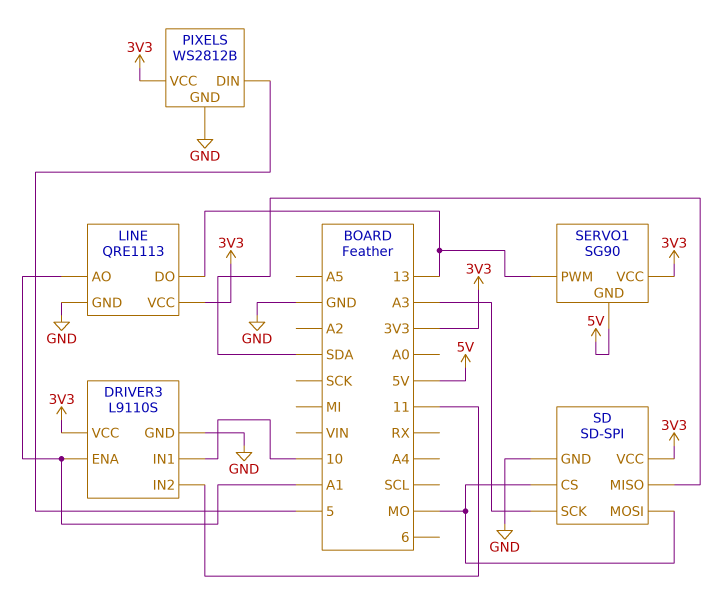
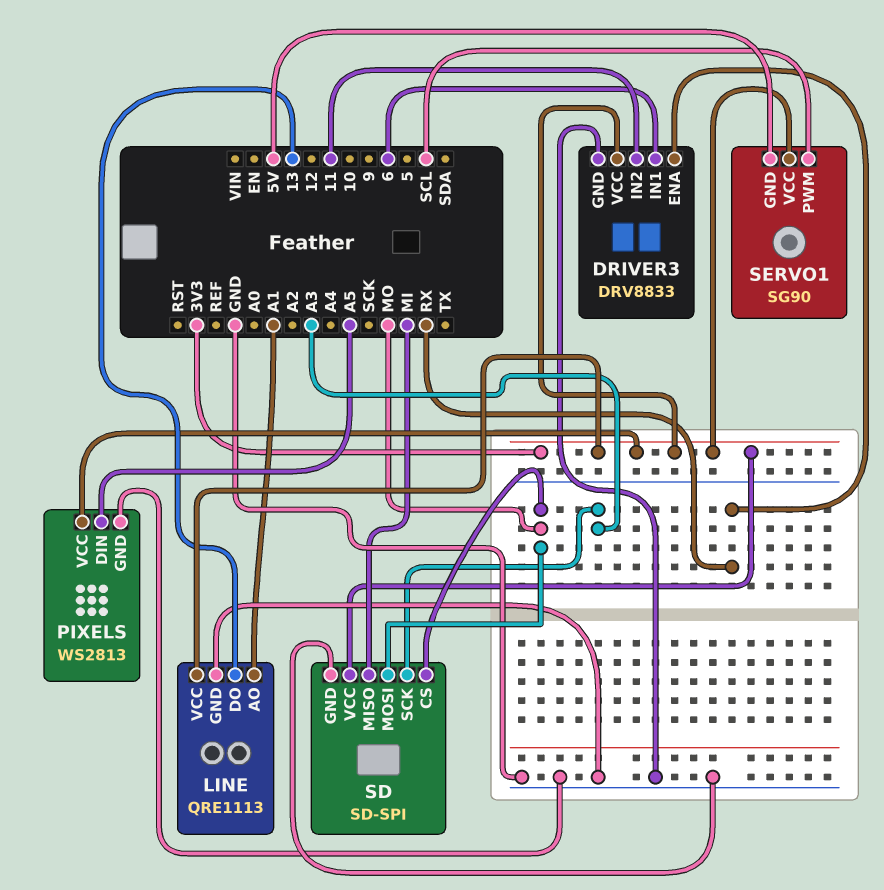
DRIVER3: L9110S -> DRV8833
DRIVER3 pin ENA: A1 -> RX
DRIVER3 pin IN1: 10 -> 6
PIXELS: WS2812B -> WS2813
PIXELS pin DIN: 5 -> A5
SD pin MISO: SDA -> MI
SERVO1 pin PWM: 13 -> SCL

